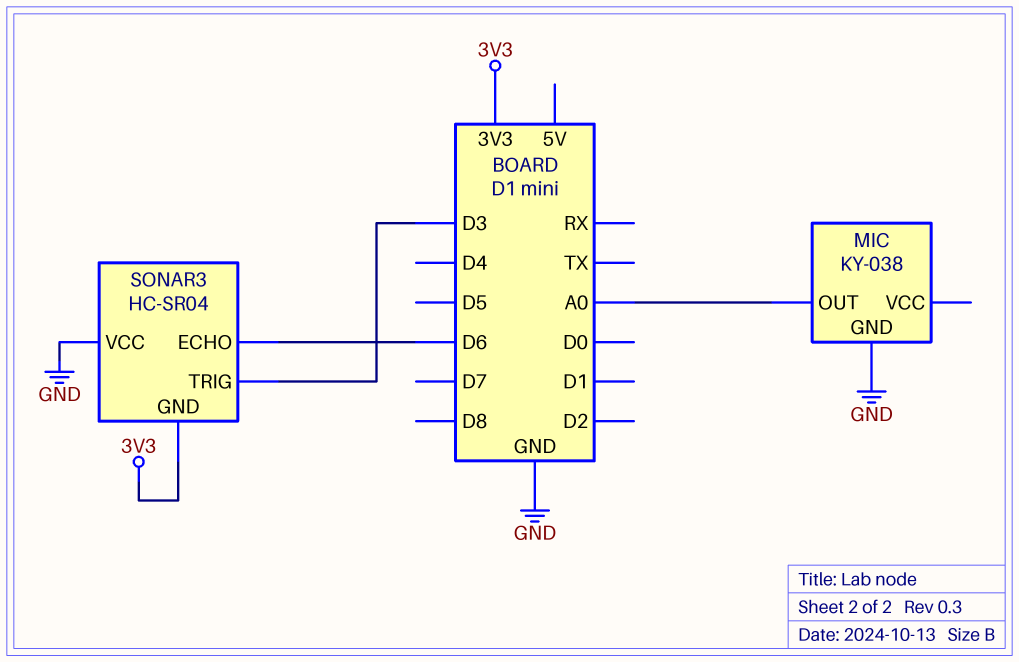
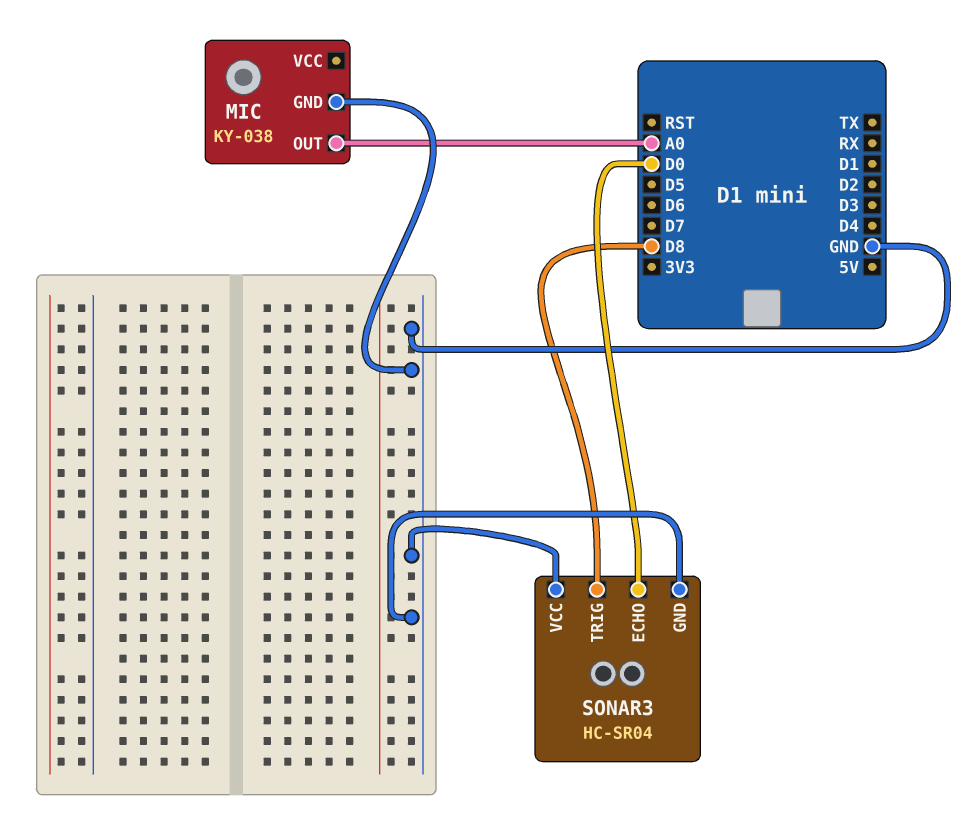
SONAR3 pin ECHO: D6 -> D0
SONAR3 pin GND: 3V3 -> GND
SONAR3 pin TRIG: D3 -> D8

